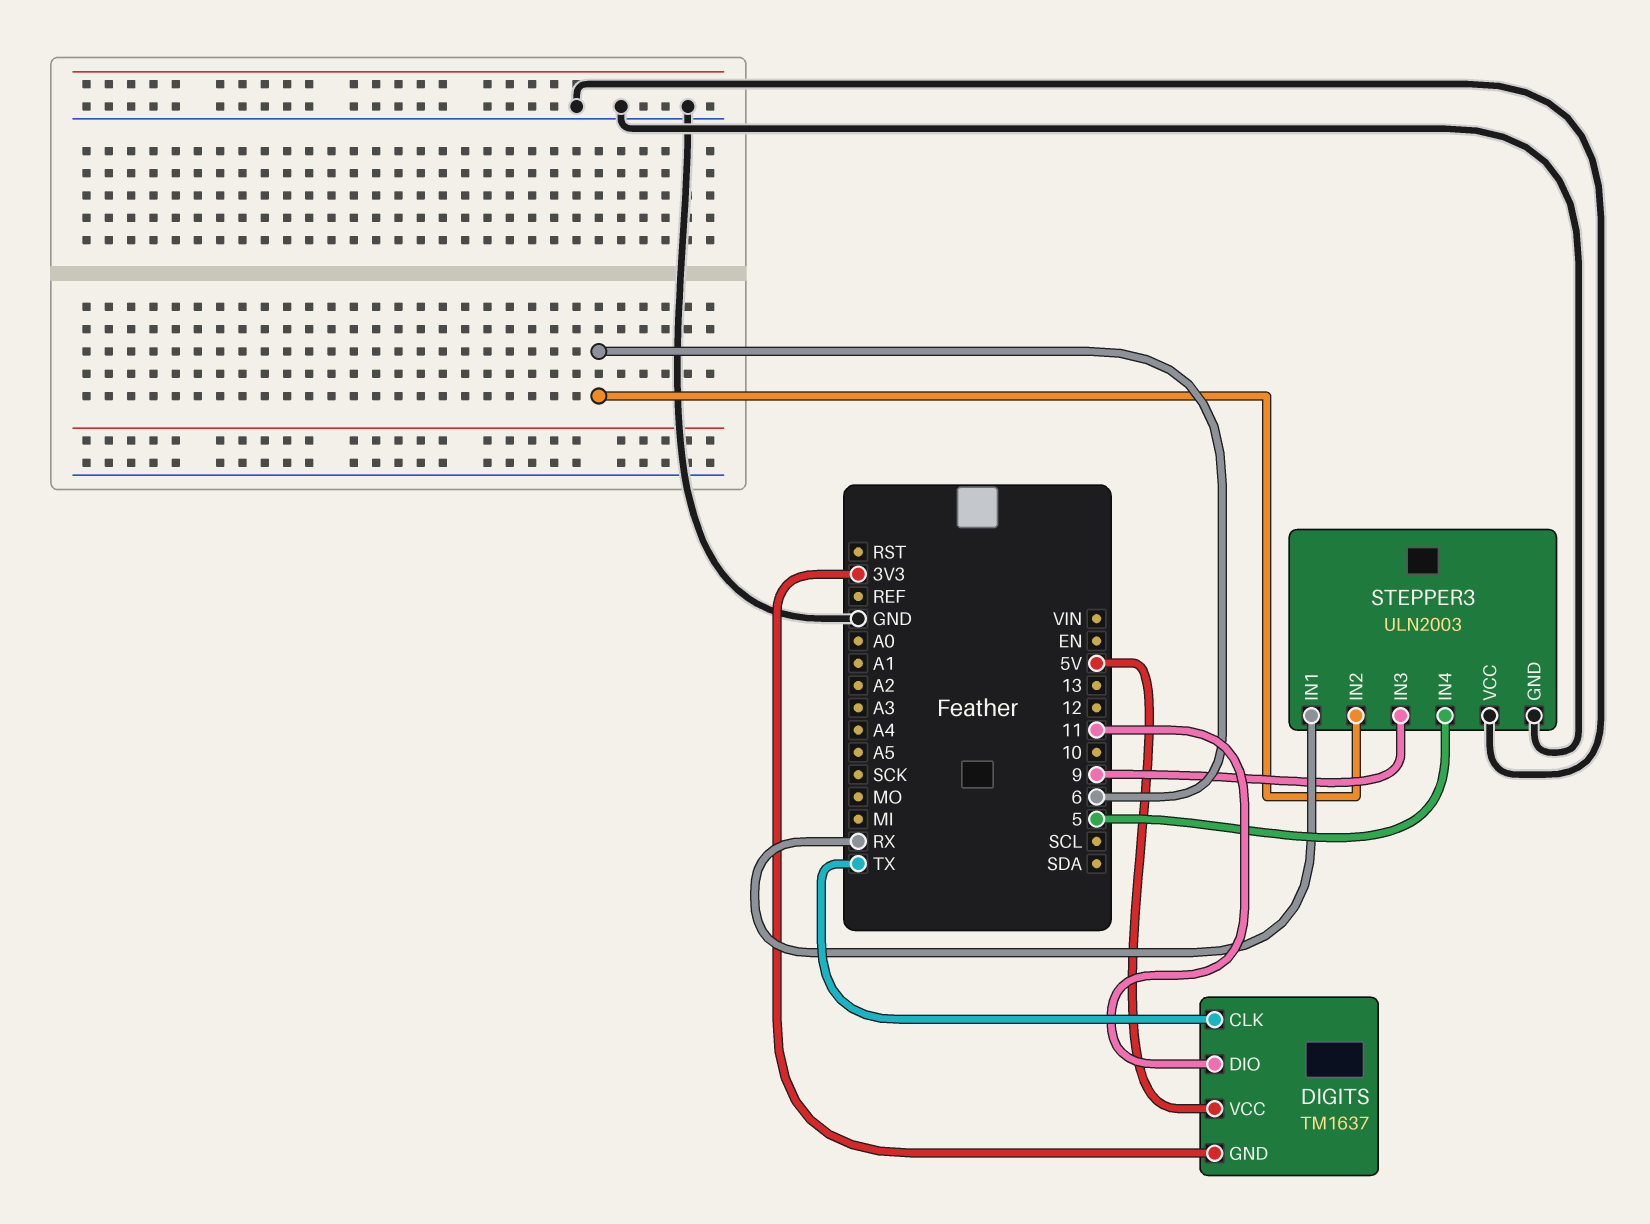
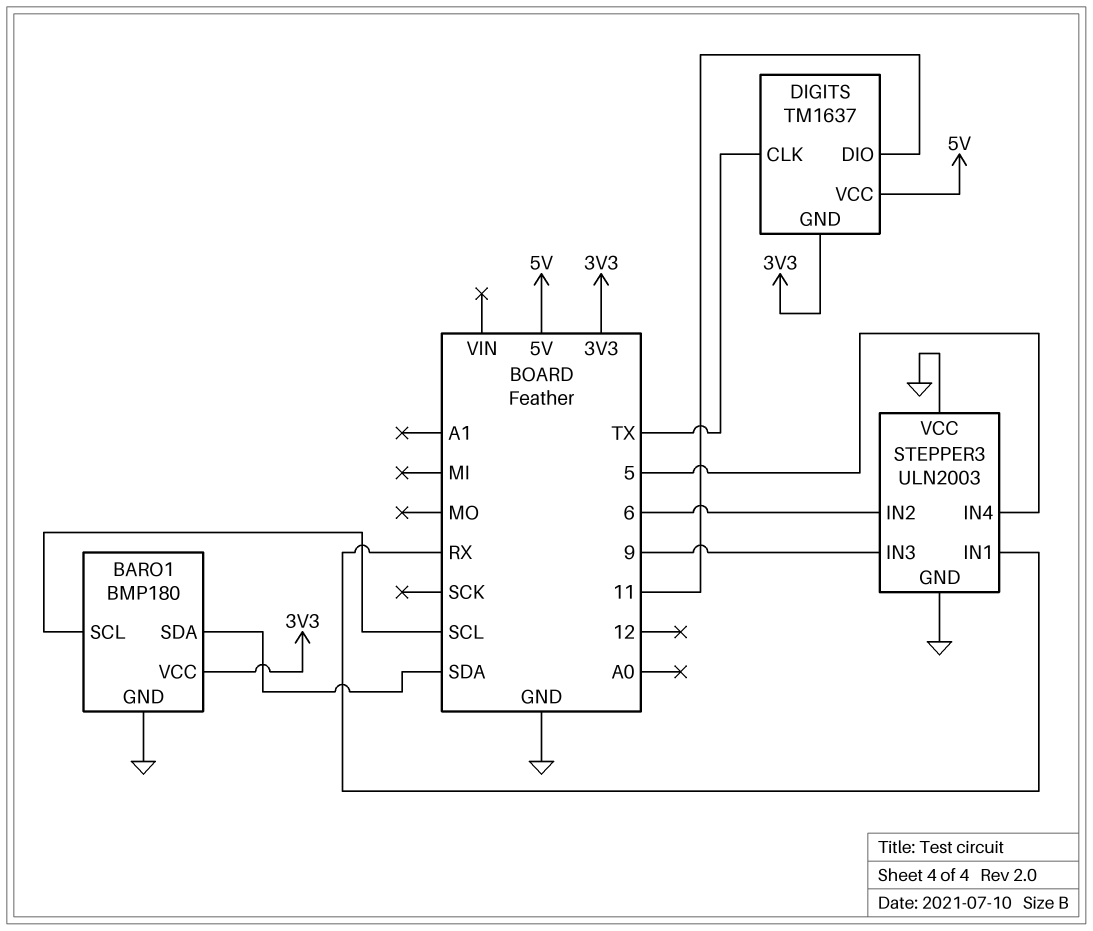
BARO1: none -> BMP180
BARO1 pin GND: none -> GND
BARO1 pin SCL: none -> SCL
BARO1 pin SDA: none -> SDA
BARO1 pin VCC: none -> 3V3

